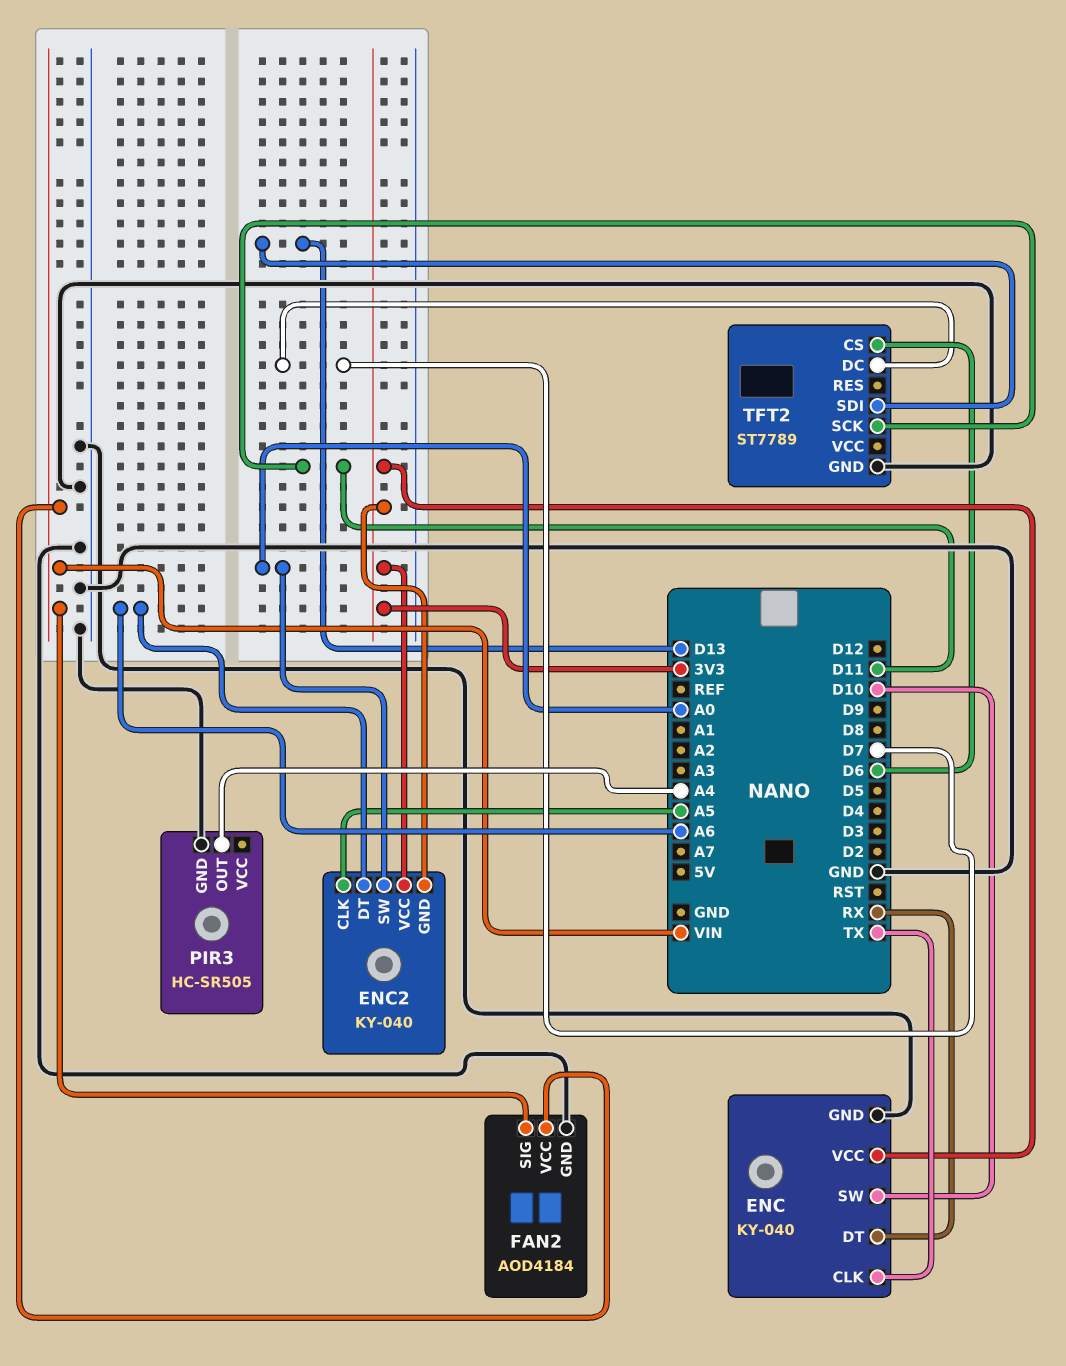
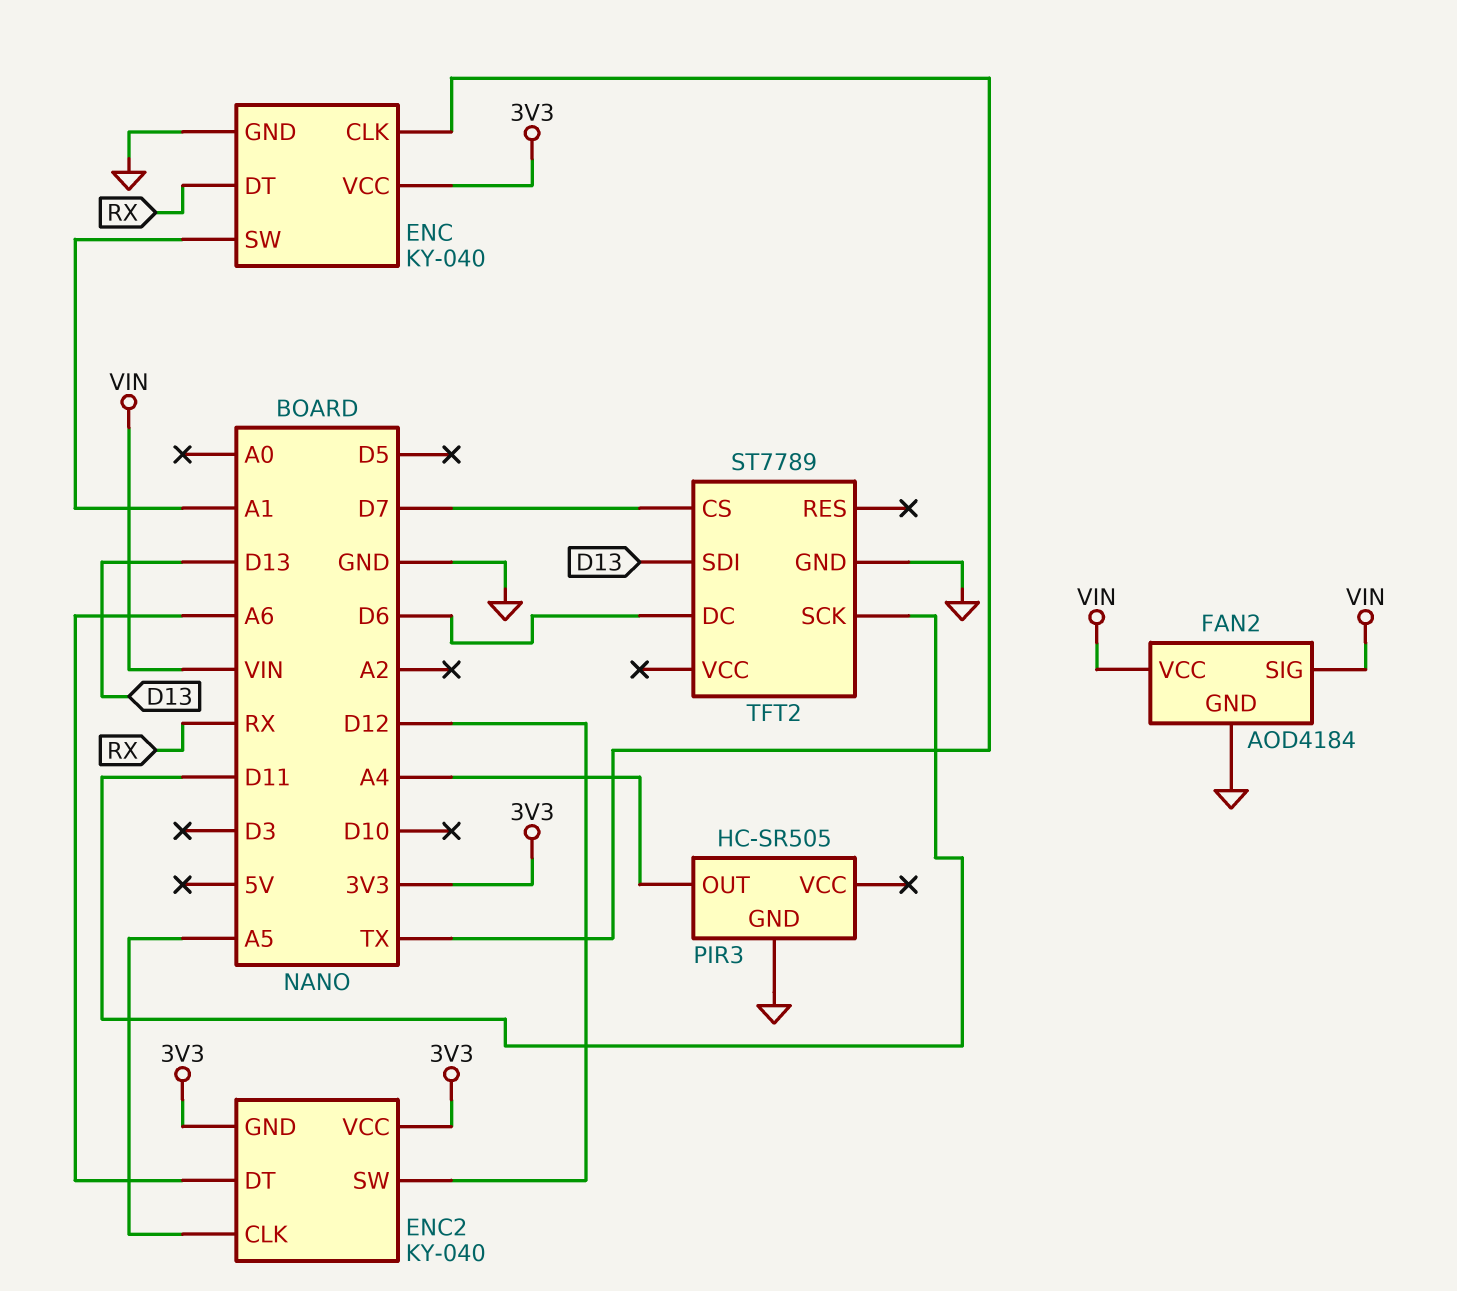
ENC pin SW: D10 -> A1
ENC2 pin SW: A0 -> D12
TFT2 pin CS: D6 -> D7
TFT2 pin DC: D7 -> D6

